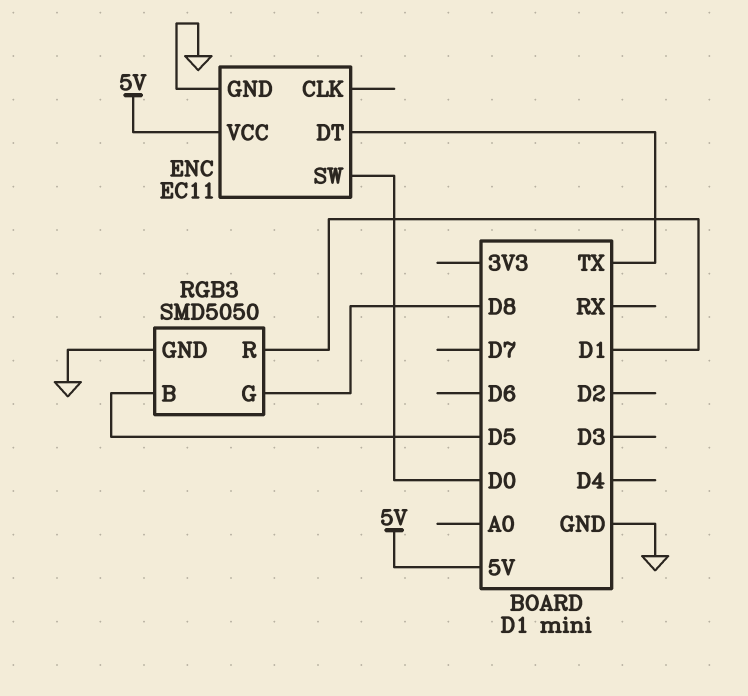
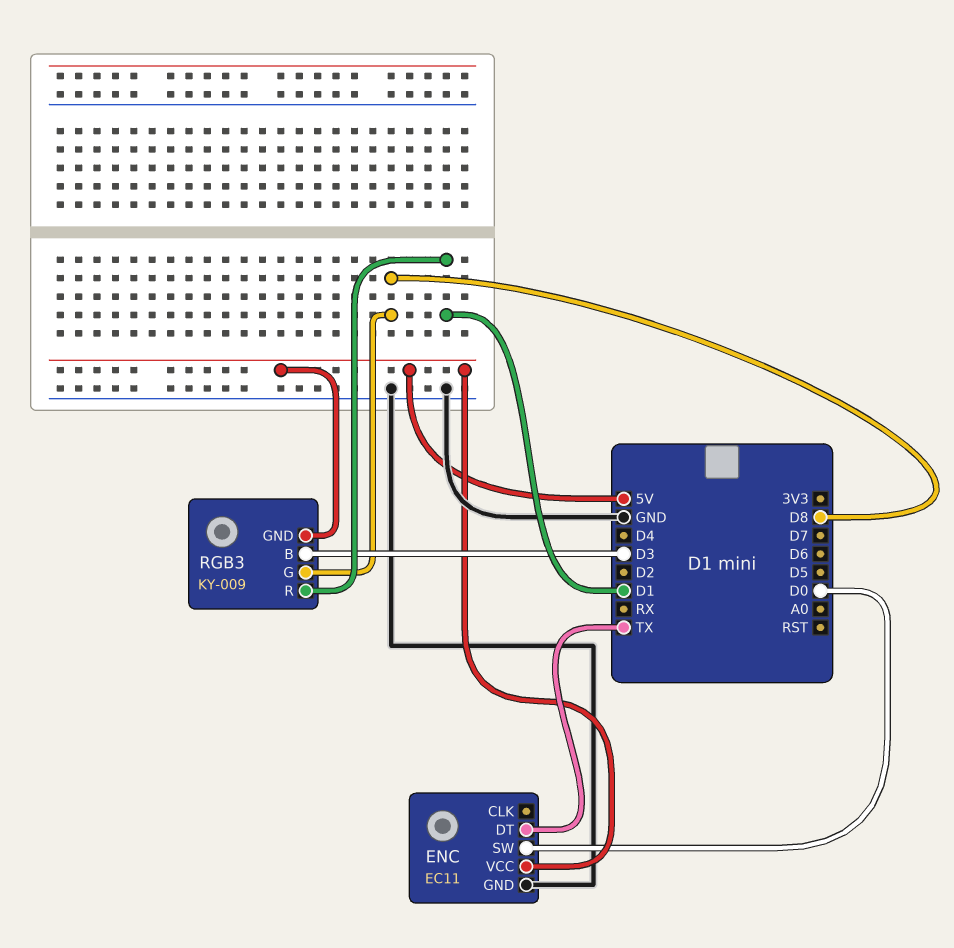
RGB3: SMD5050 -> KY-009
RGB3 pin B: D5 -> D3
RGB3 pin GND: GND -> 5V

